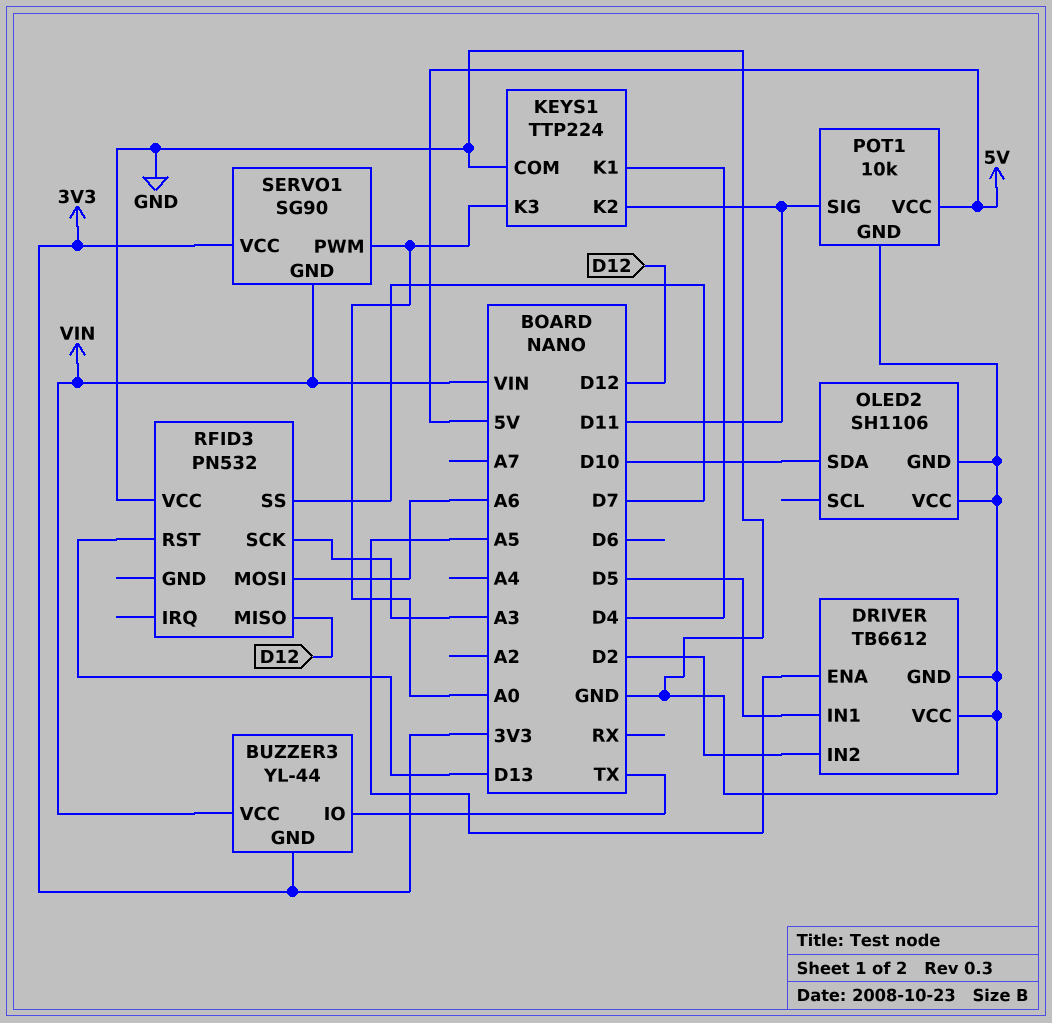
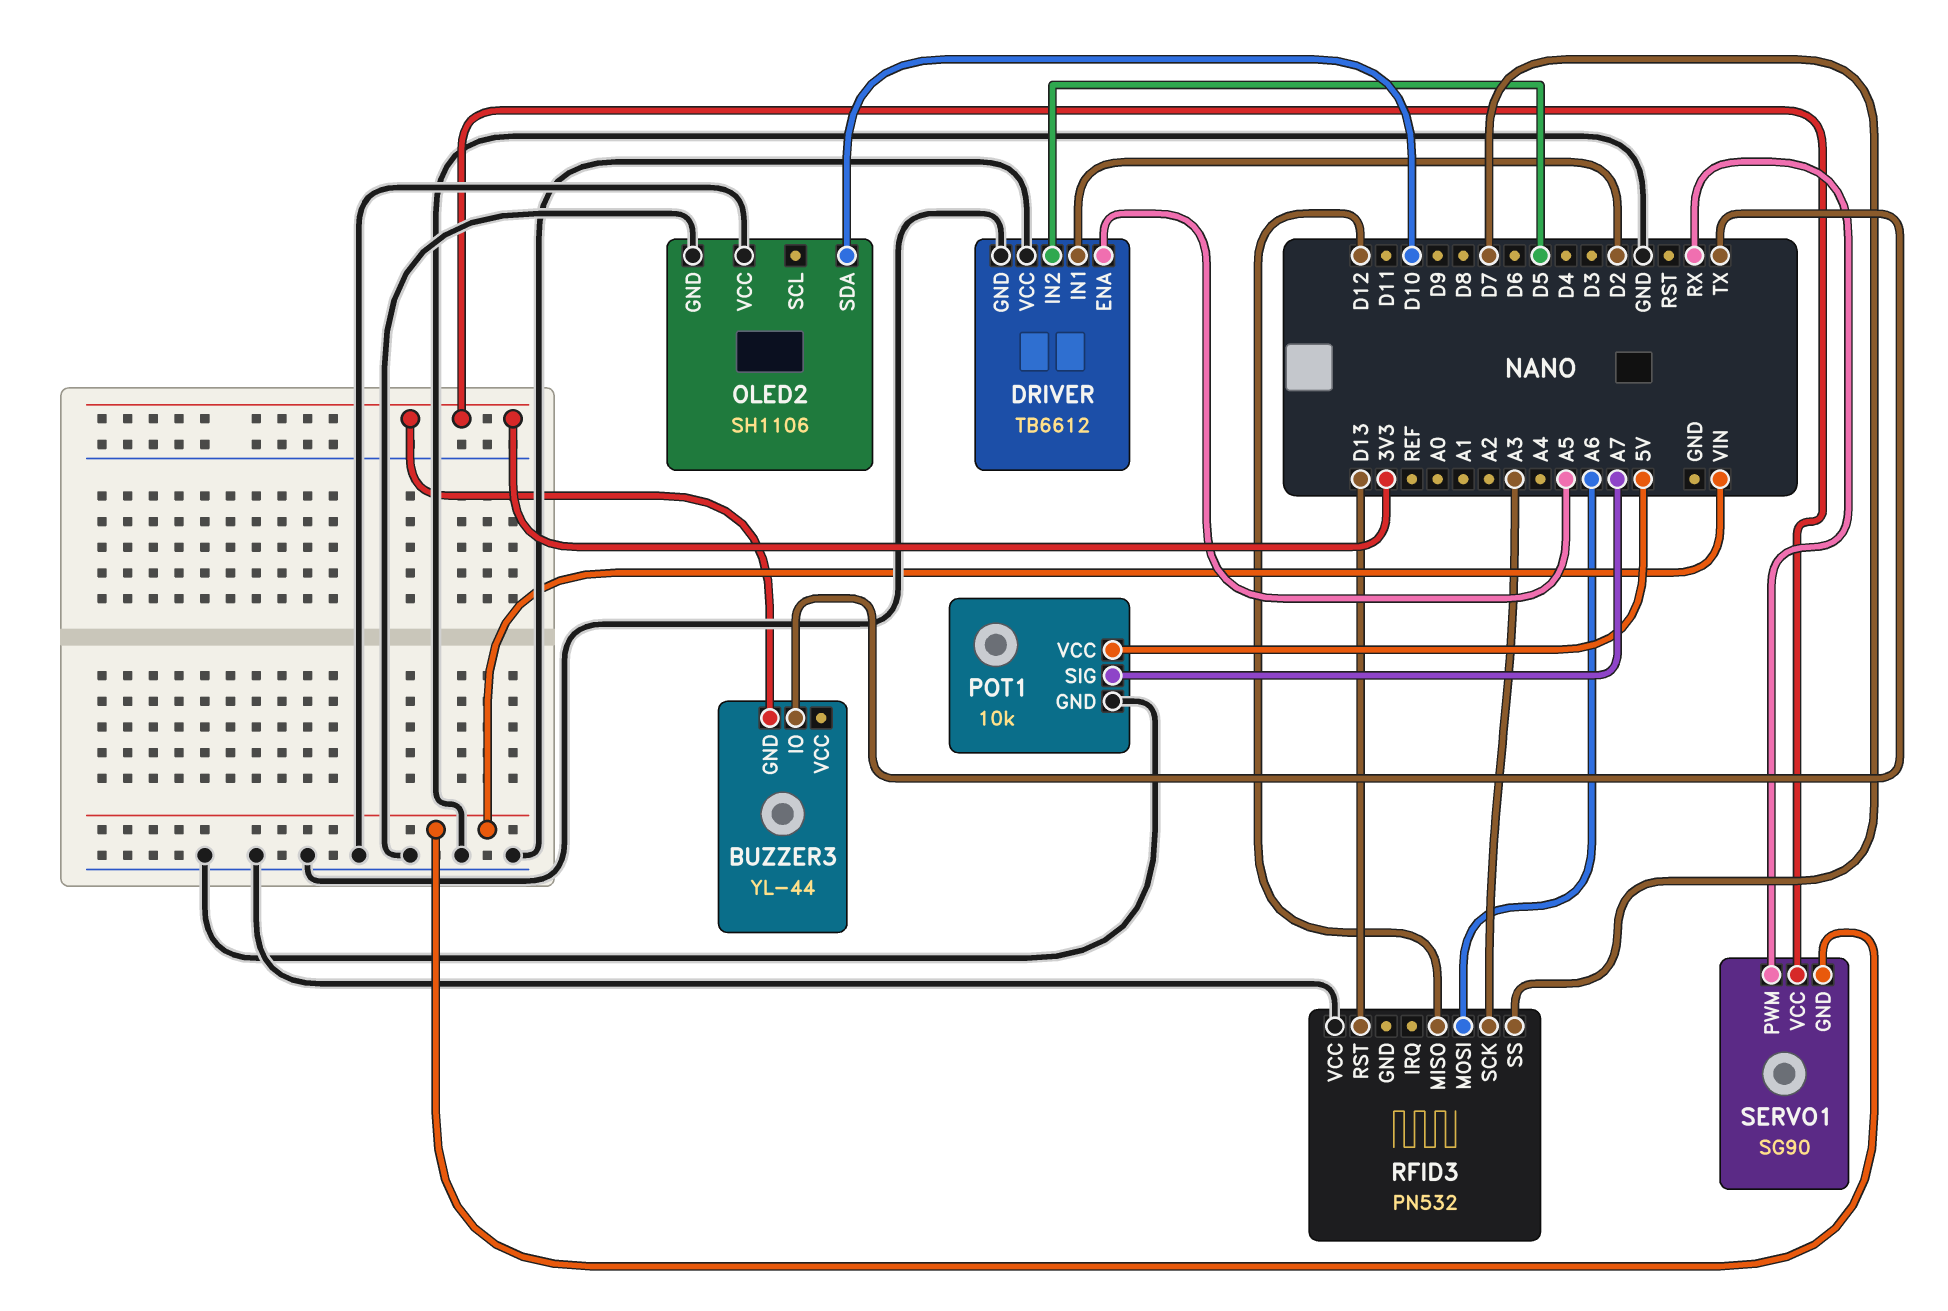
BUZZER3 pin VCC: VIN -> none
DRIVER pin IN1: D5 -> D2
DRIVER pin IN2: D2 -> D5
KEYS1: TTP224 -> none
KEYS1 pin COM: GND -> none
KEYS1 pin K1: D4 -> none
KEYS1 pin K2: D11 -> none
KEYS1 pin K3: A0 -> none
POT1 pin SIG: D11 -> A7
SERVO1 pin PWM: A0 -> RX

